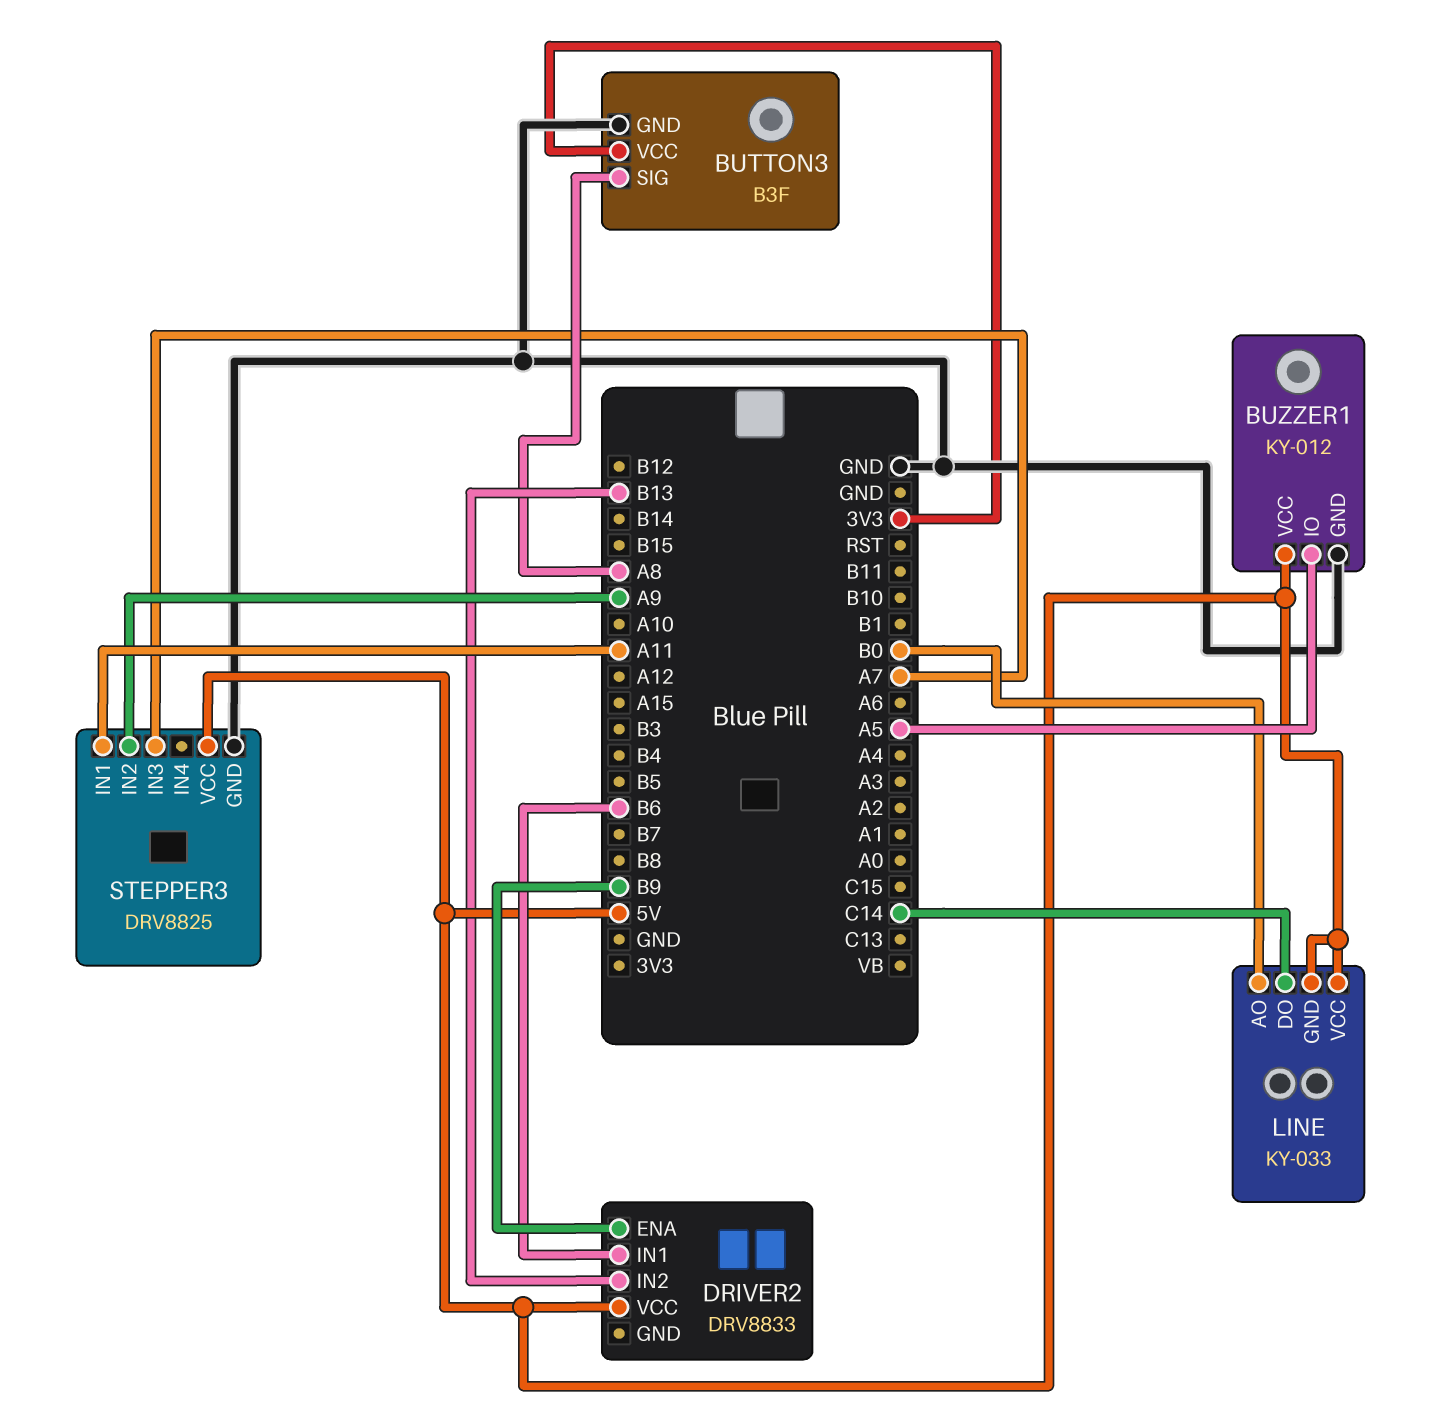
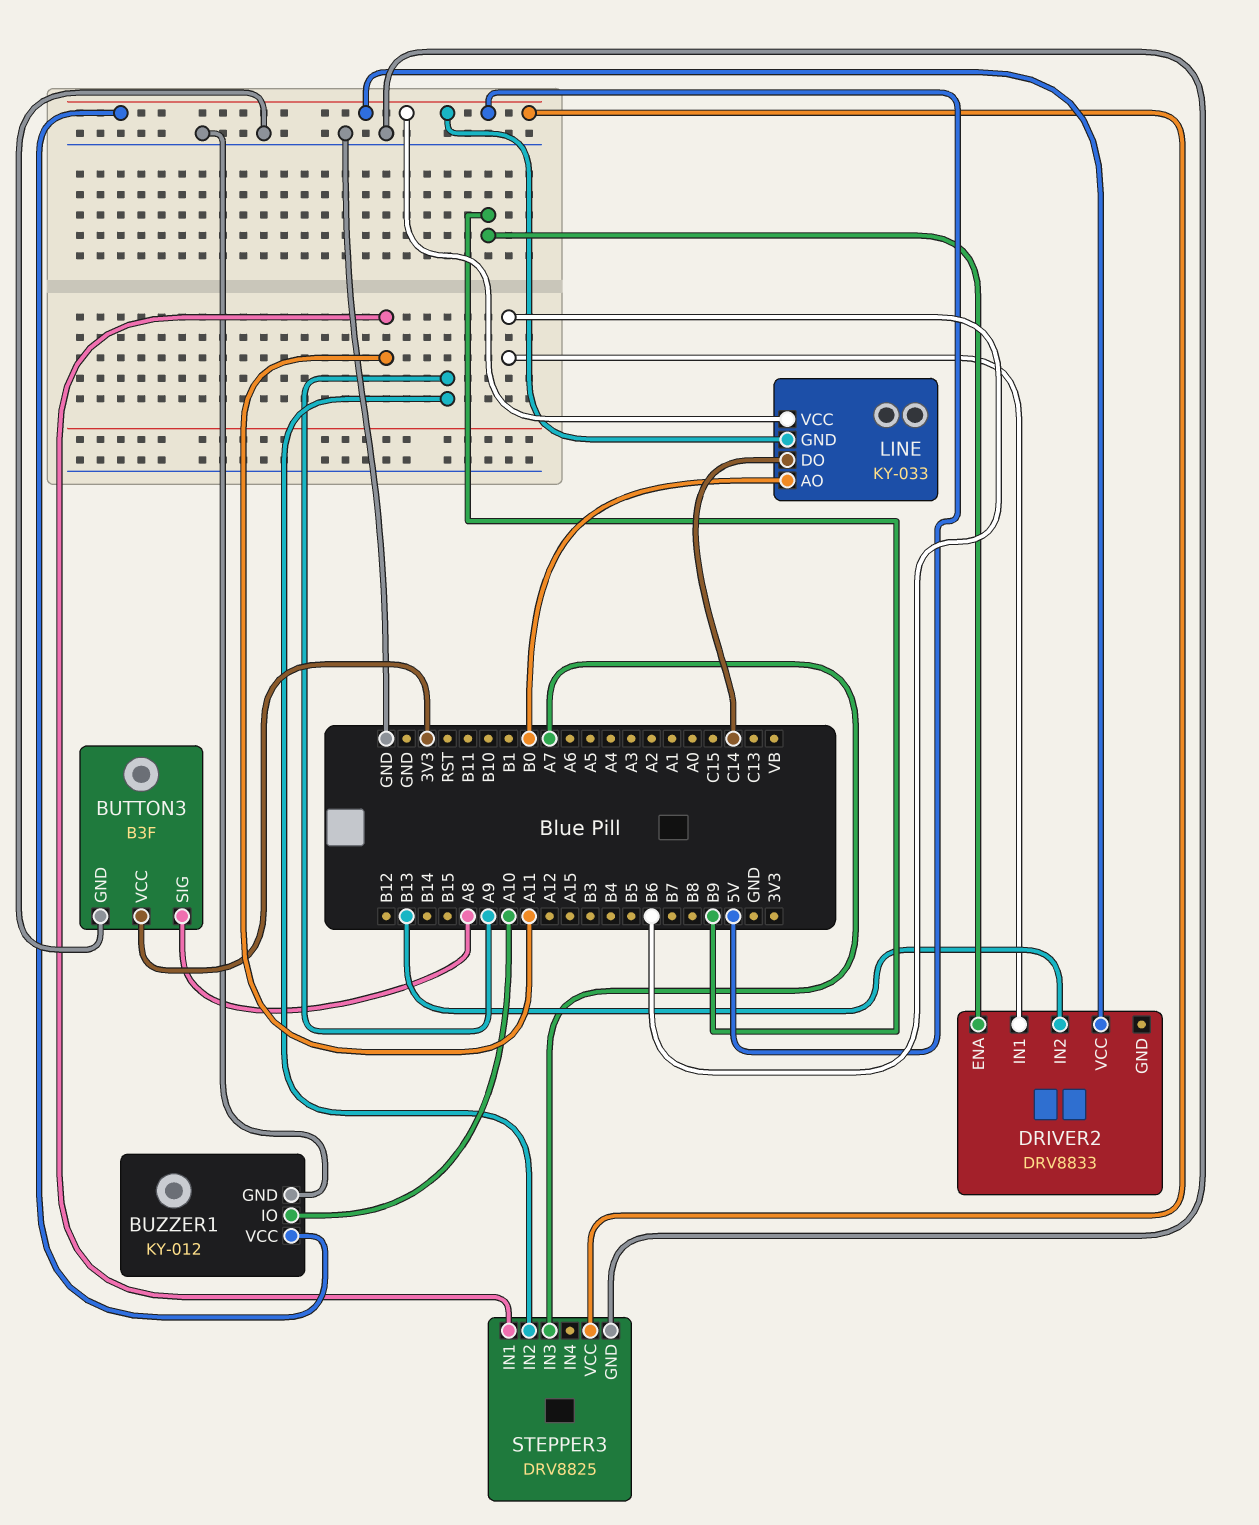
BUZZER1 pin IO: A5 -> A10

